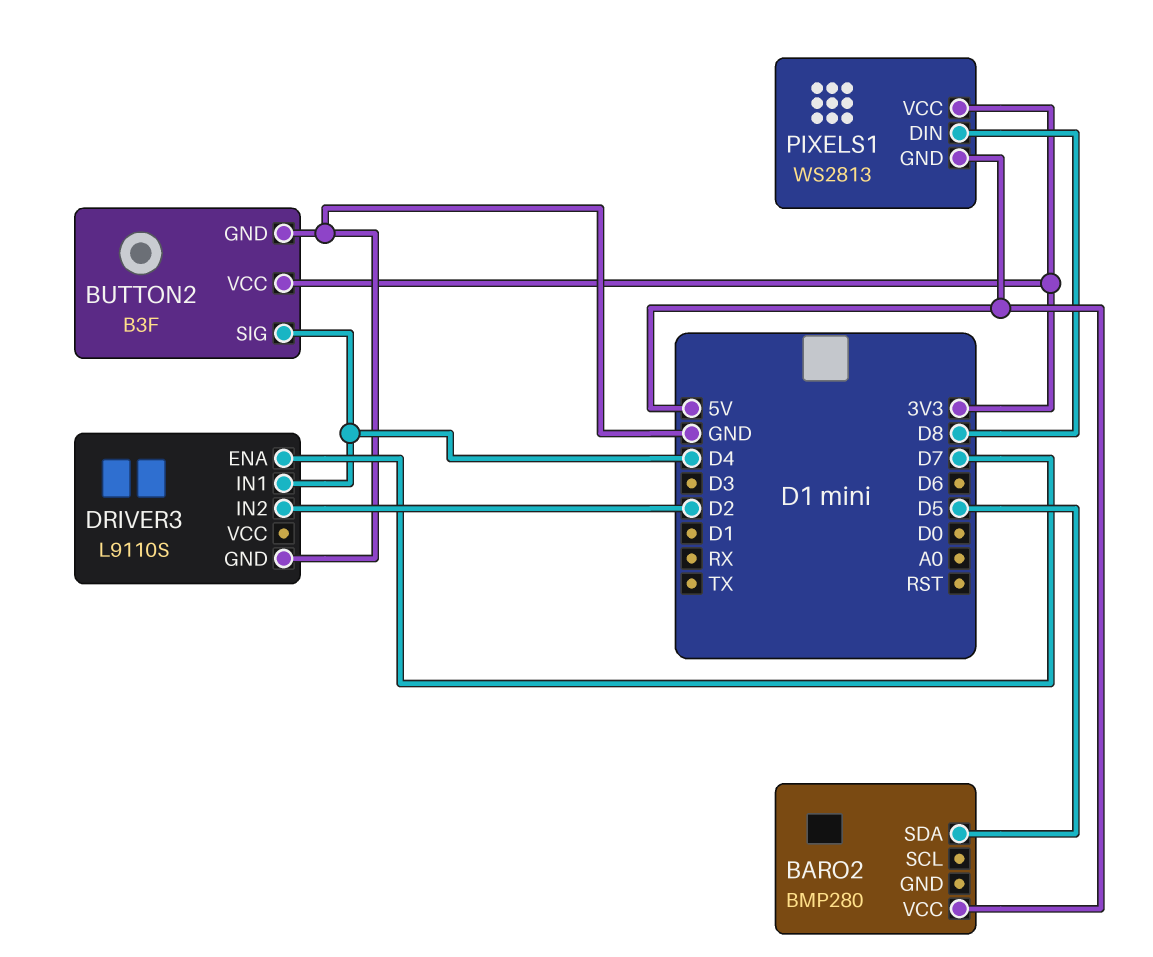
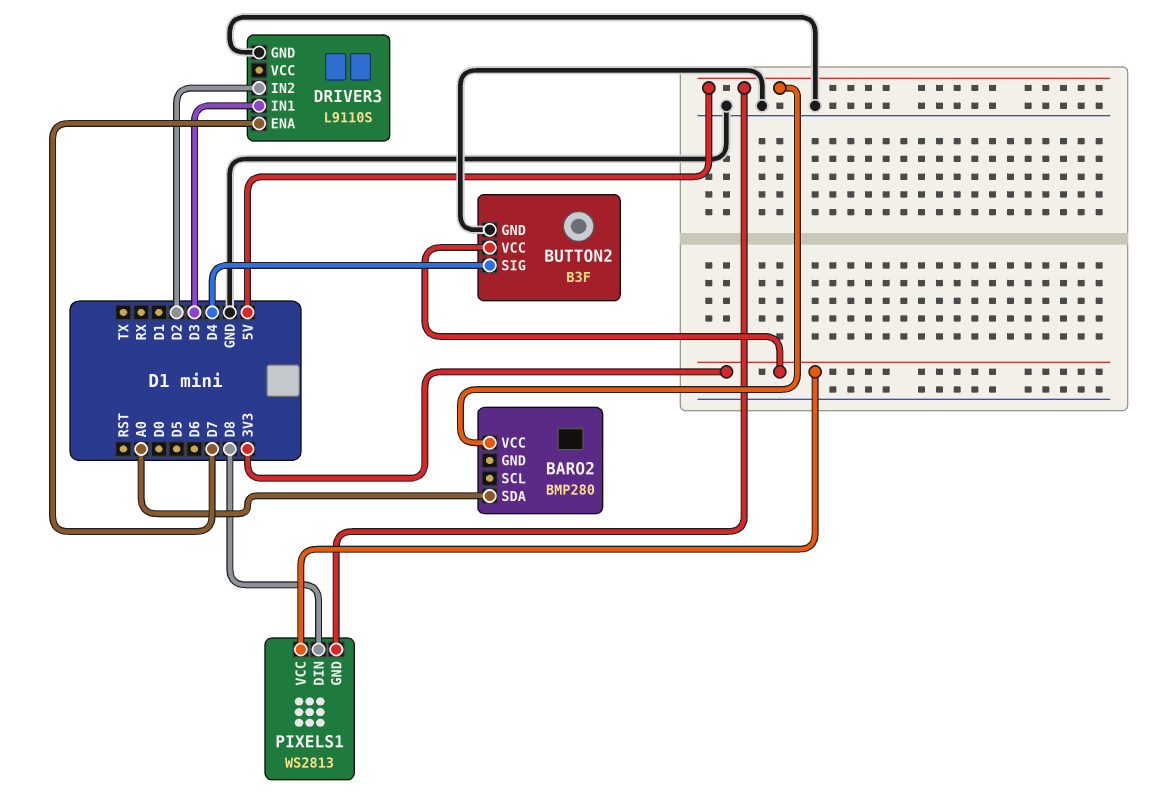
BARO2 pin SDA: D5 -> A0
DRIVER3 pin IN1: D4 -> D3

